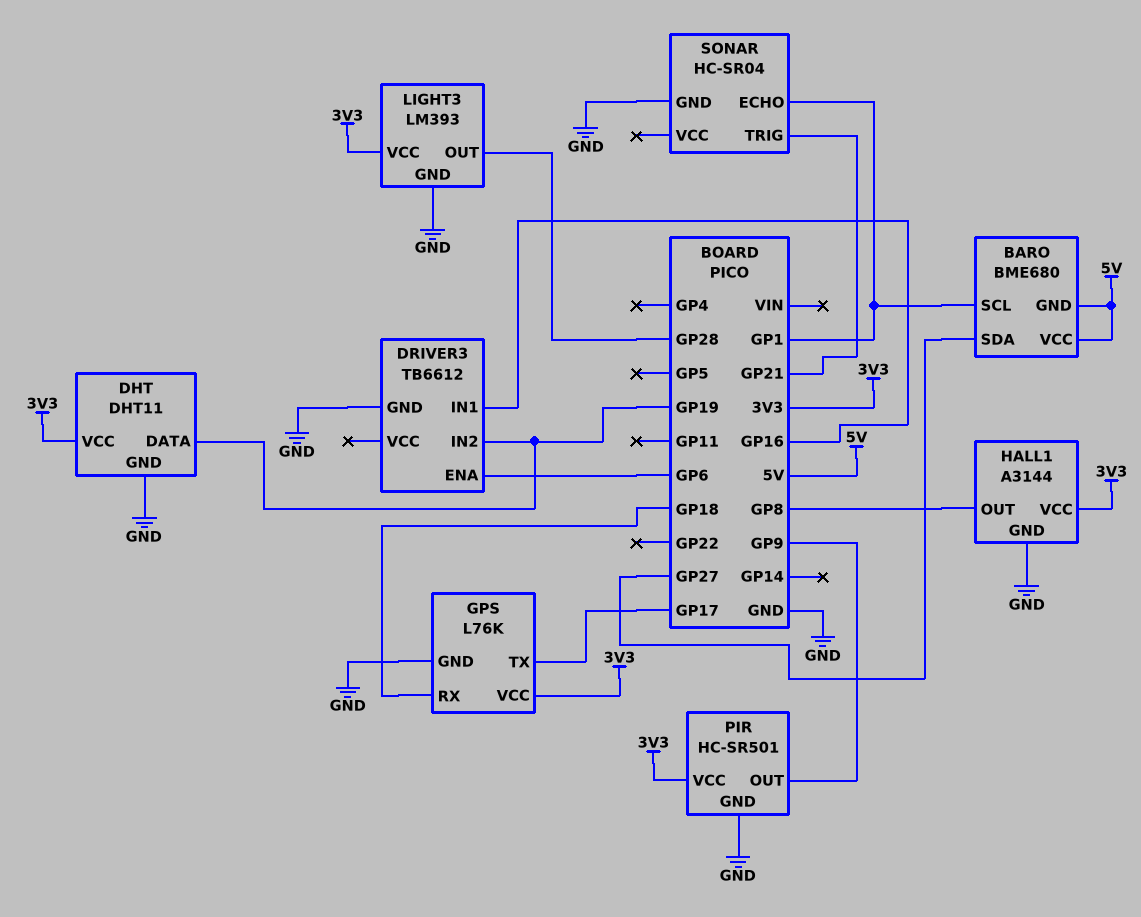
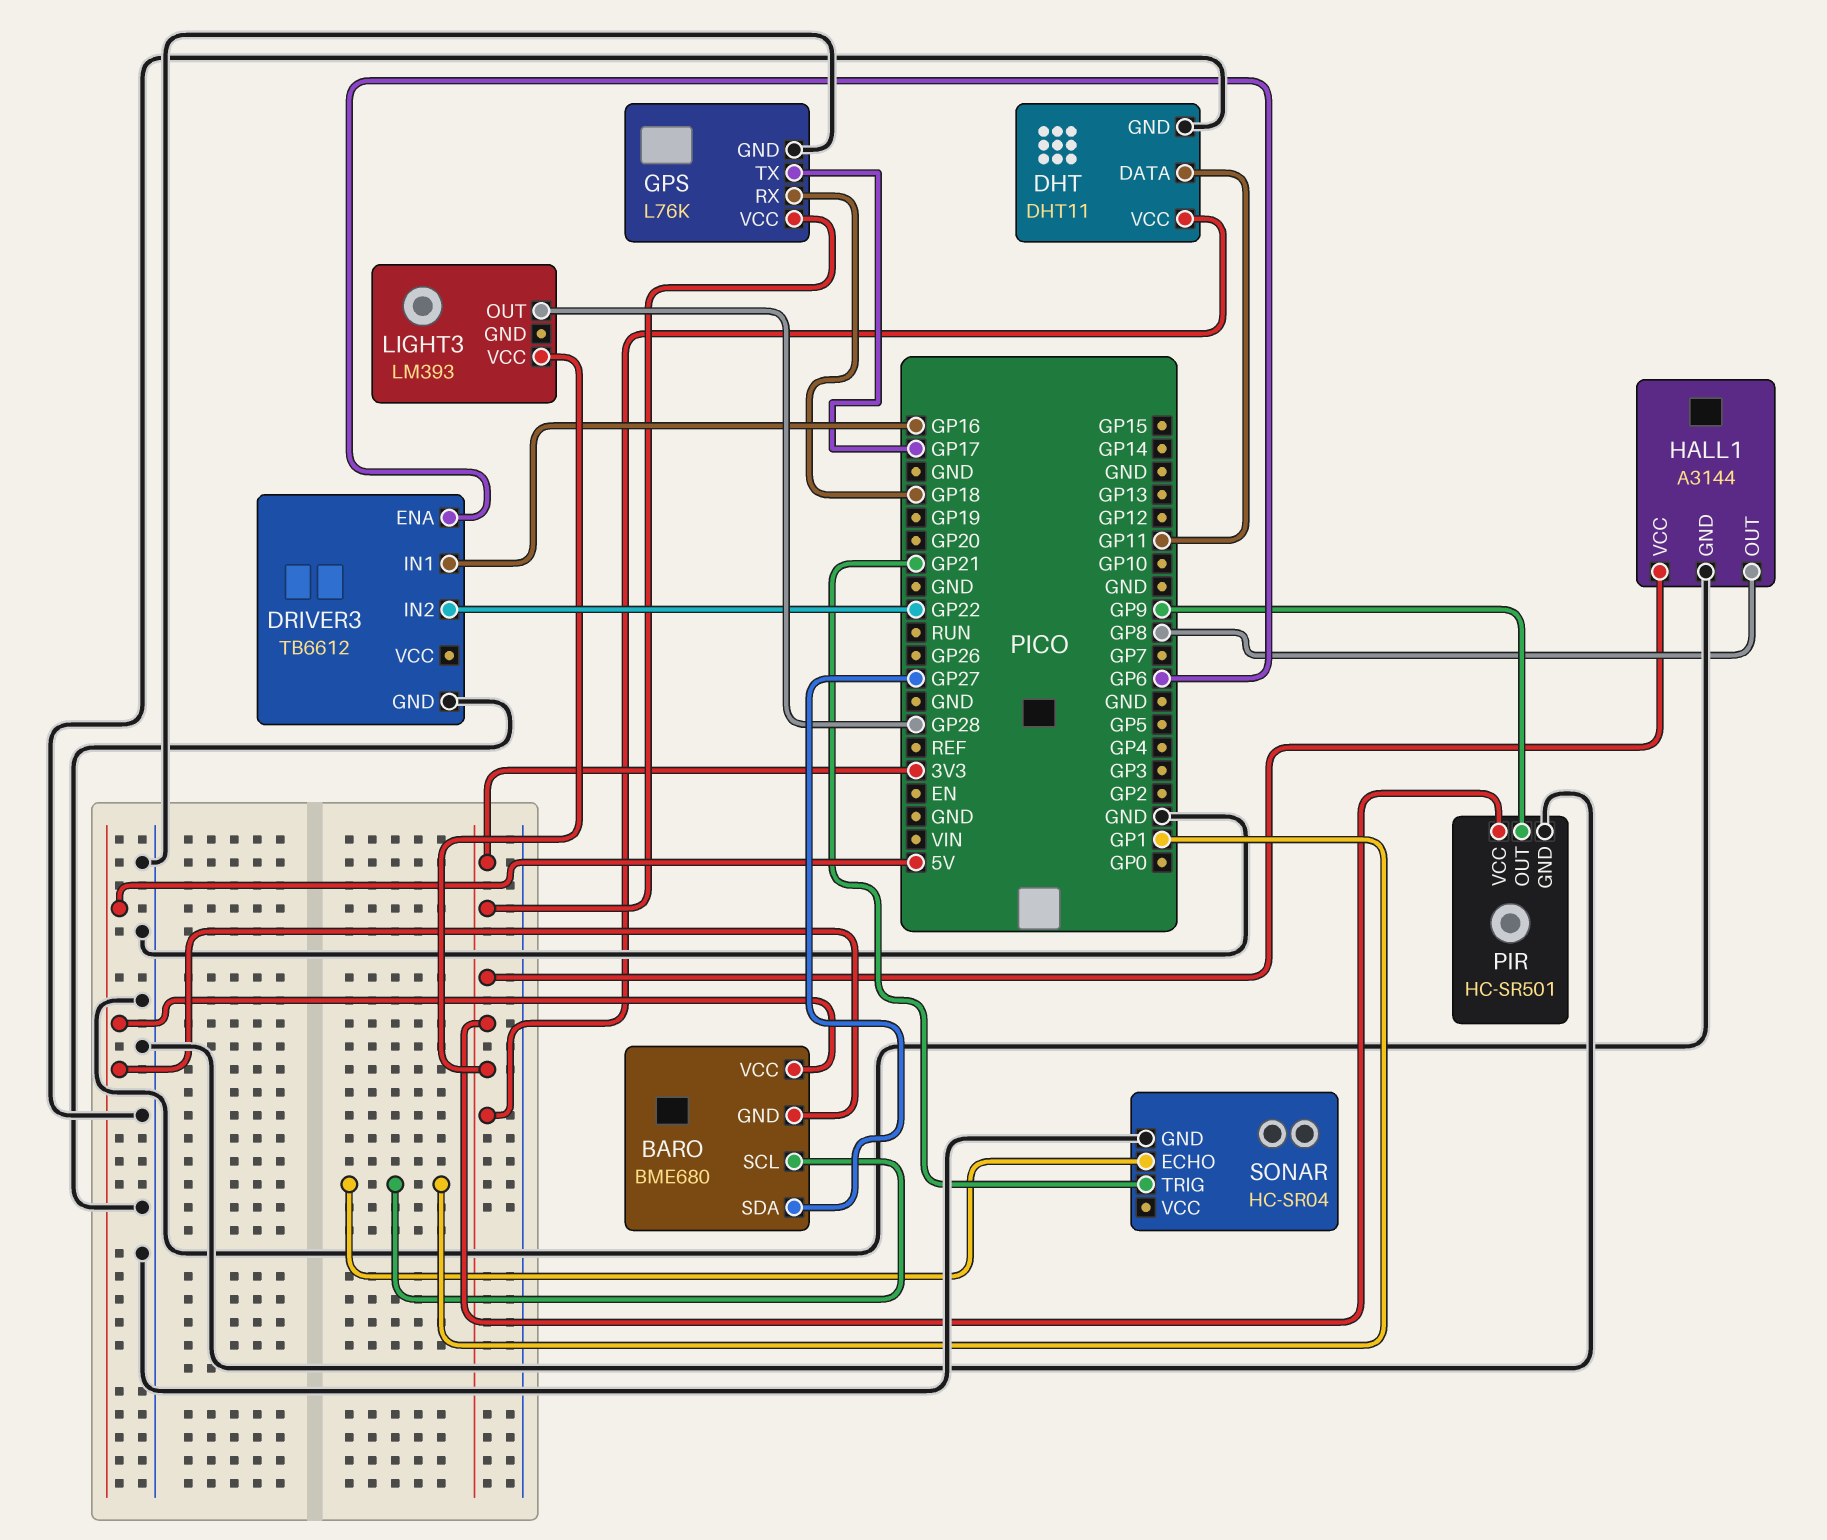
DHT pin DATA: GP19 -> GP11
DRIVER3 pin IN2: GP19 -> GP22
LIGHT3 pin GND: GND -> none

